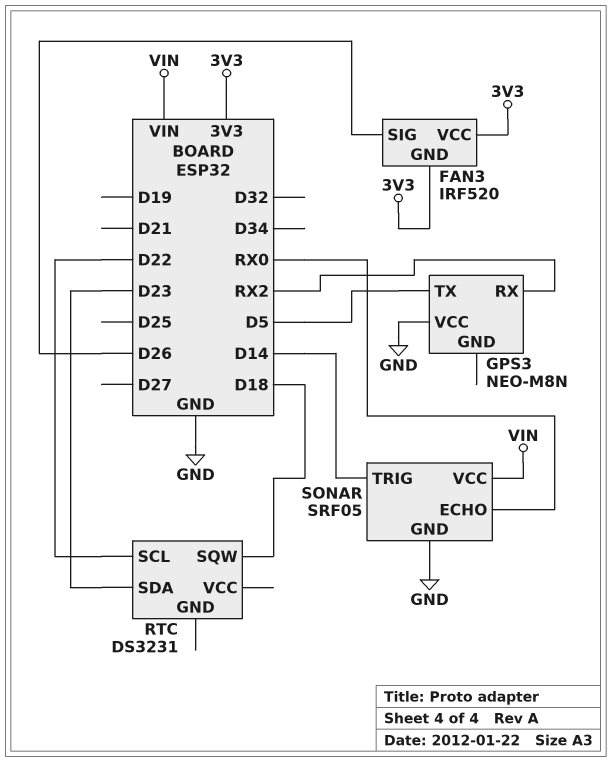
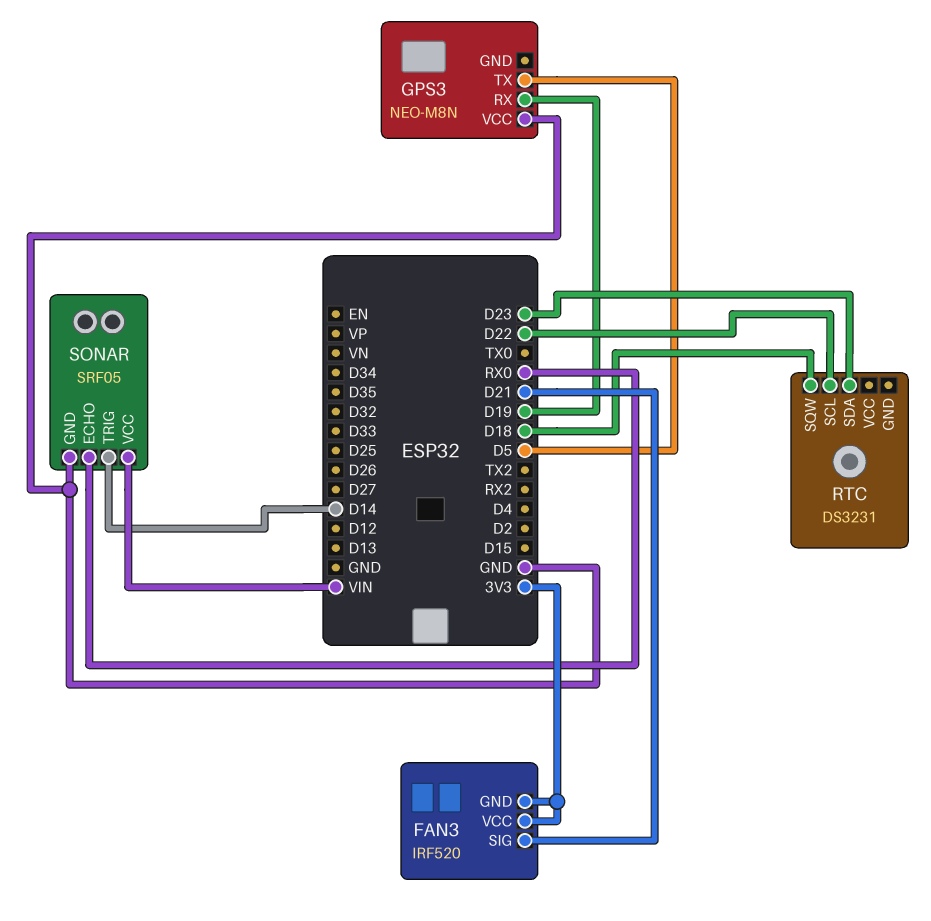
FAN3 pin SIG: D26 -> D21
GPS3 pin RX: RX2 -> D19

